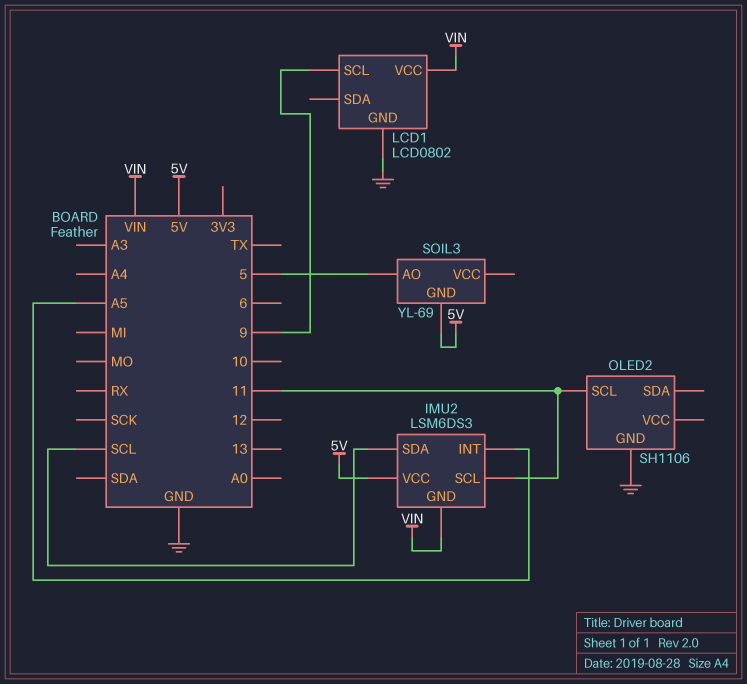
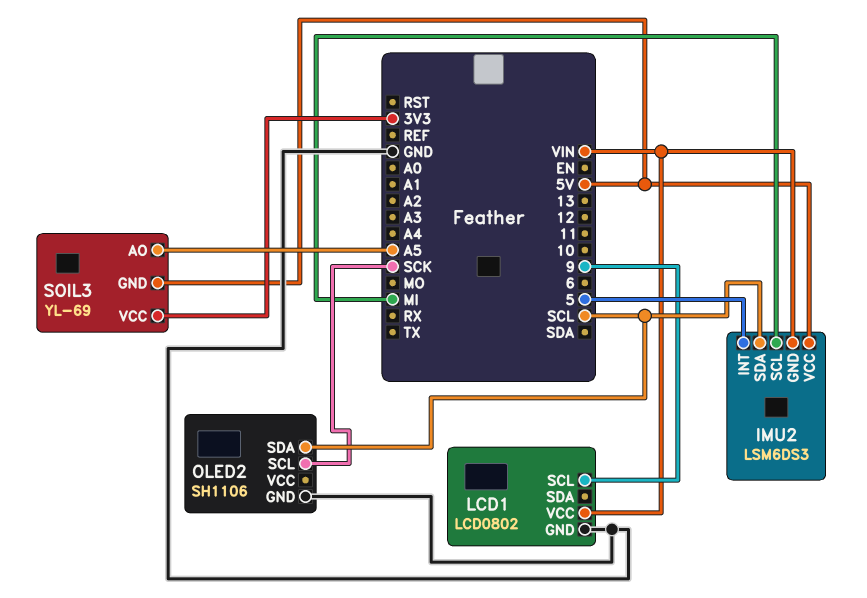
IMU2 pin INT: A5 -> 5
IMU2 pin SCL: 11 -> MI
OLED2 pin SCL: 11 -> SCK
OLED2 pin SDA: none -> SCL
SOIL3 pin AO: 5 -> A5
SOIL3 pin VCC: none -> 3V3

